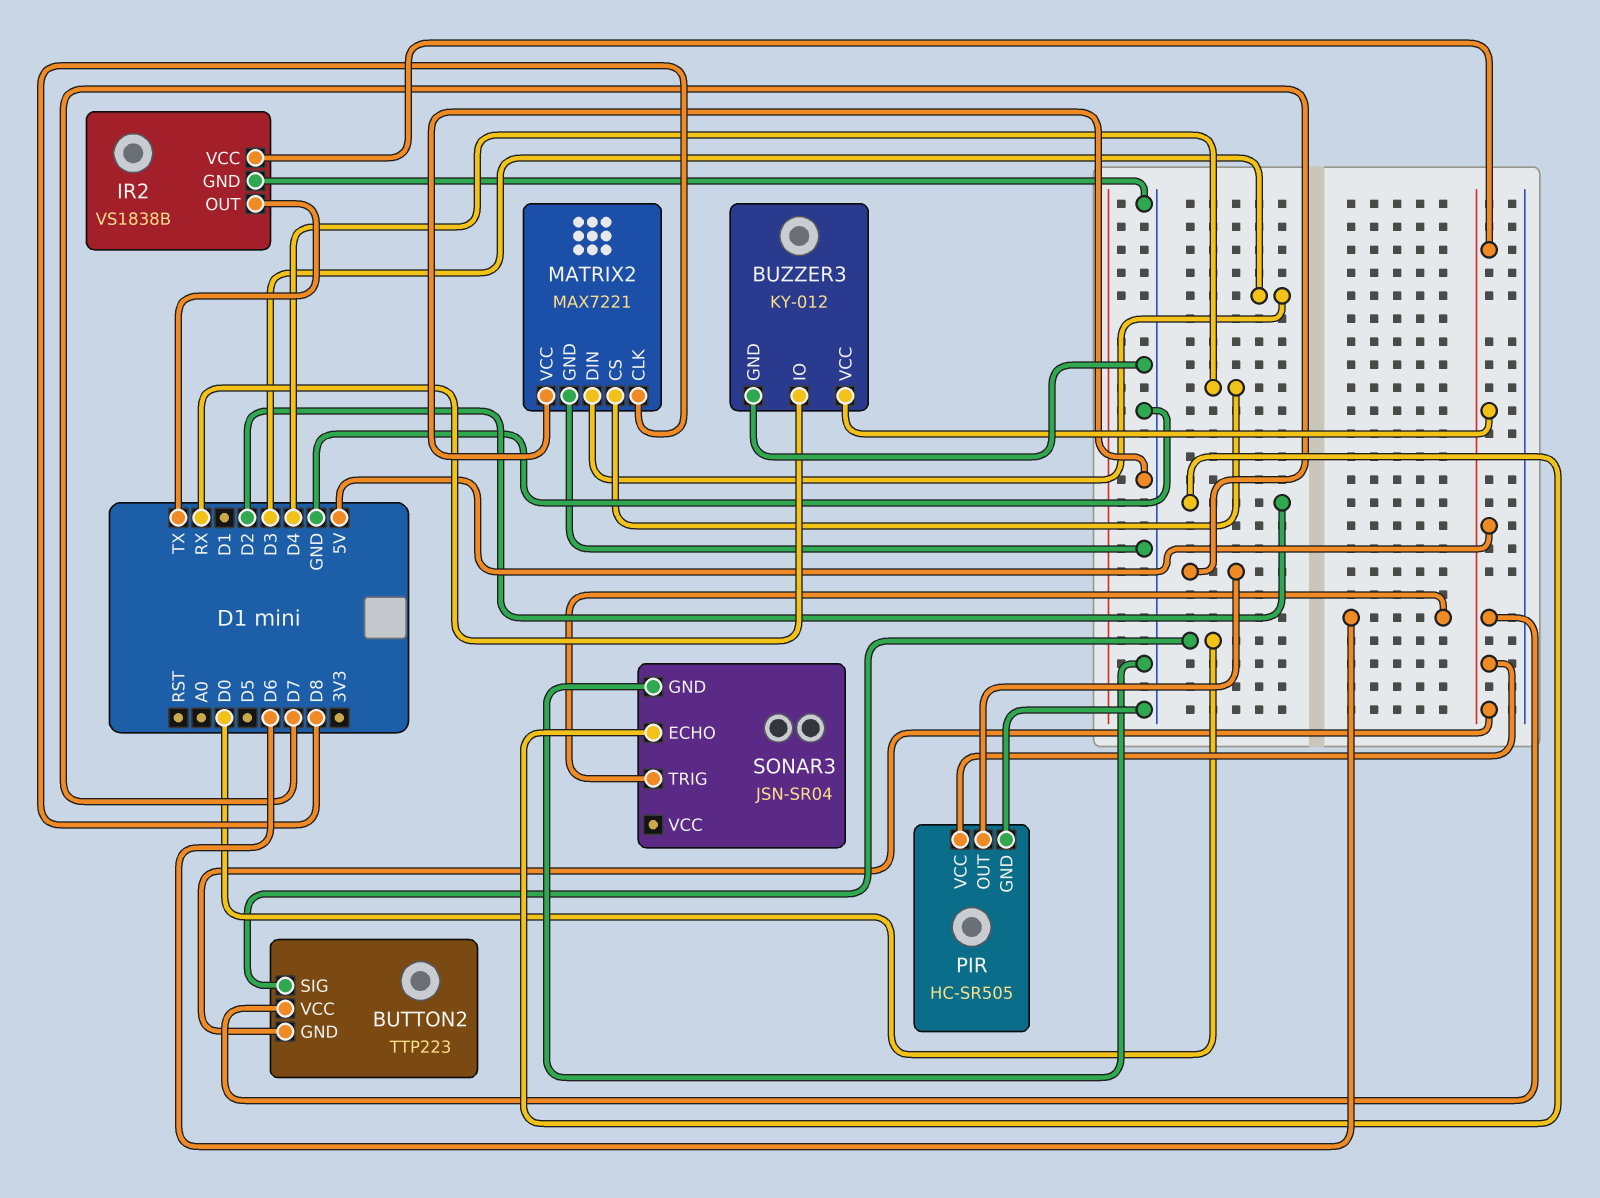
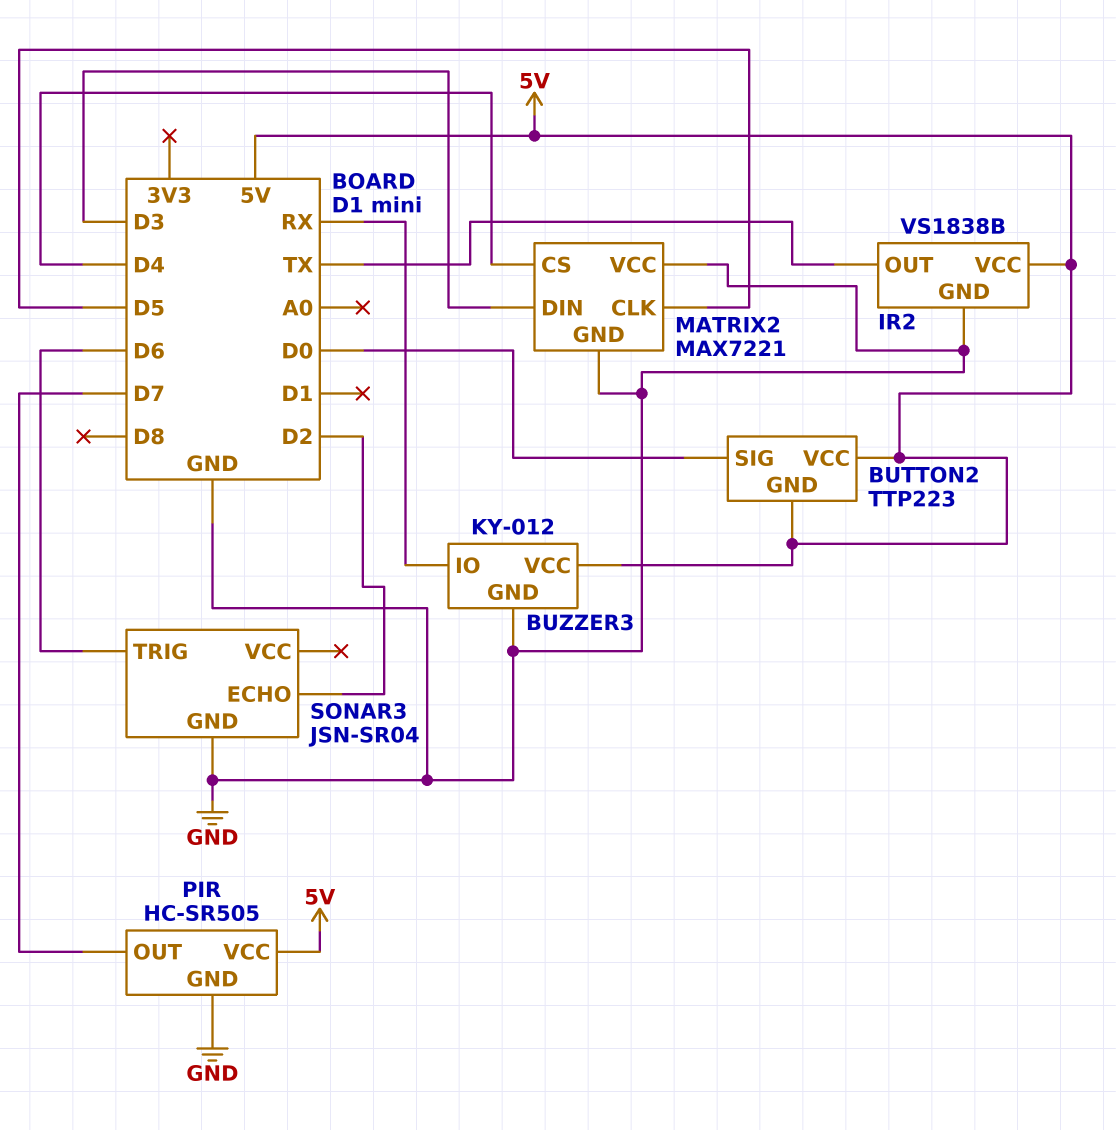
MATRIX2 pin CLK: D8 -> D5

